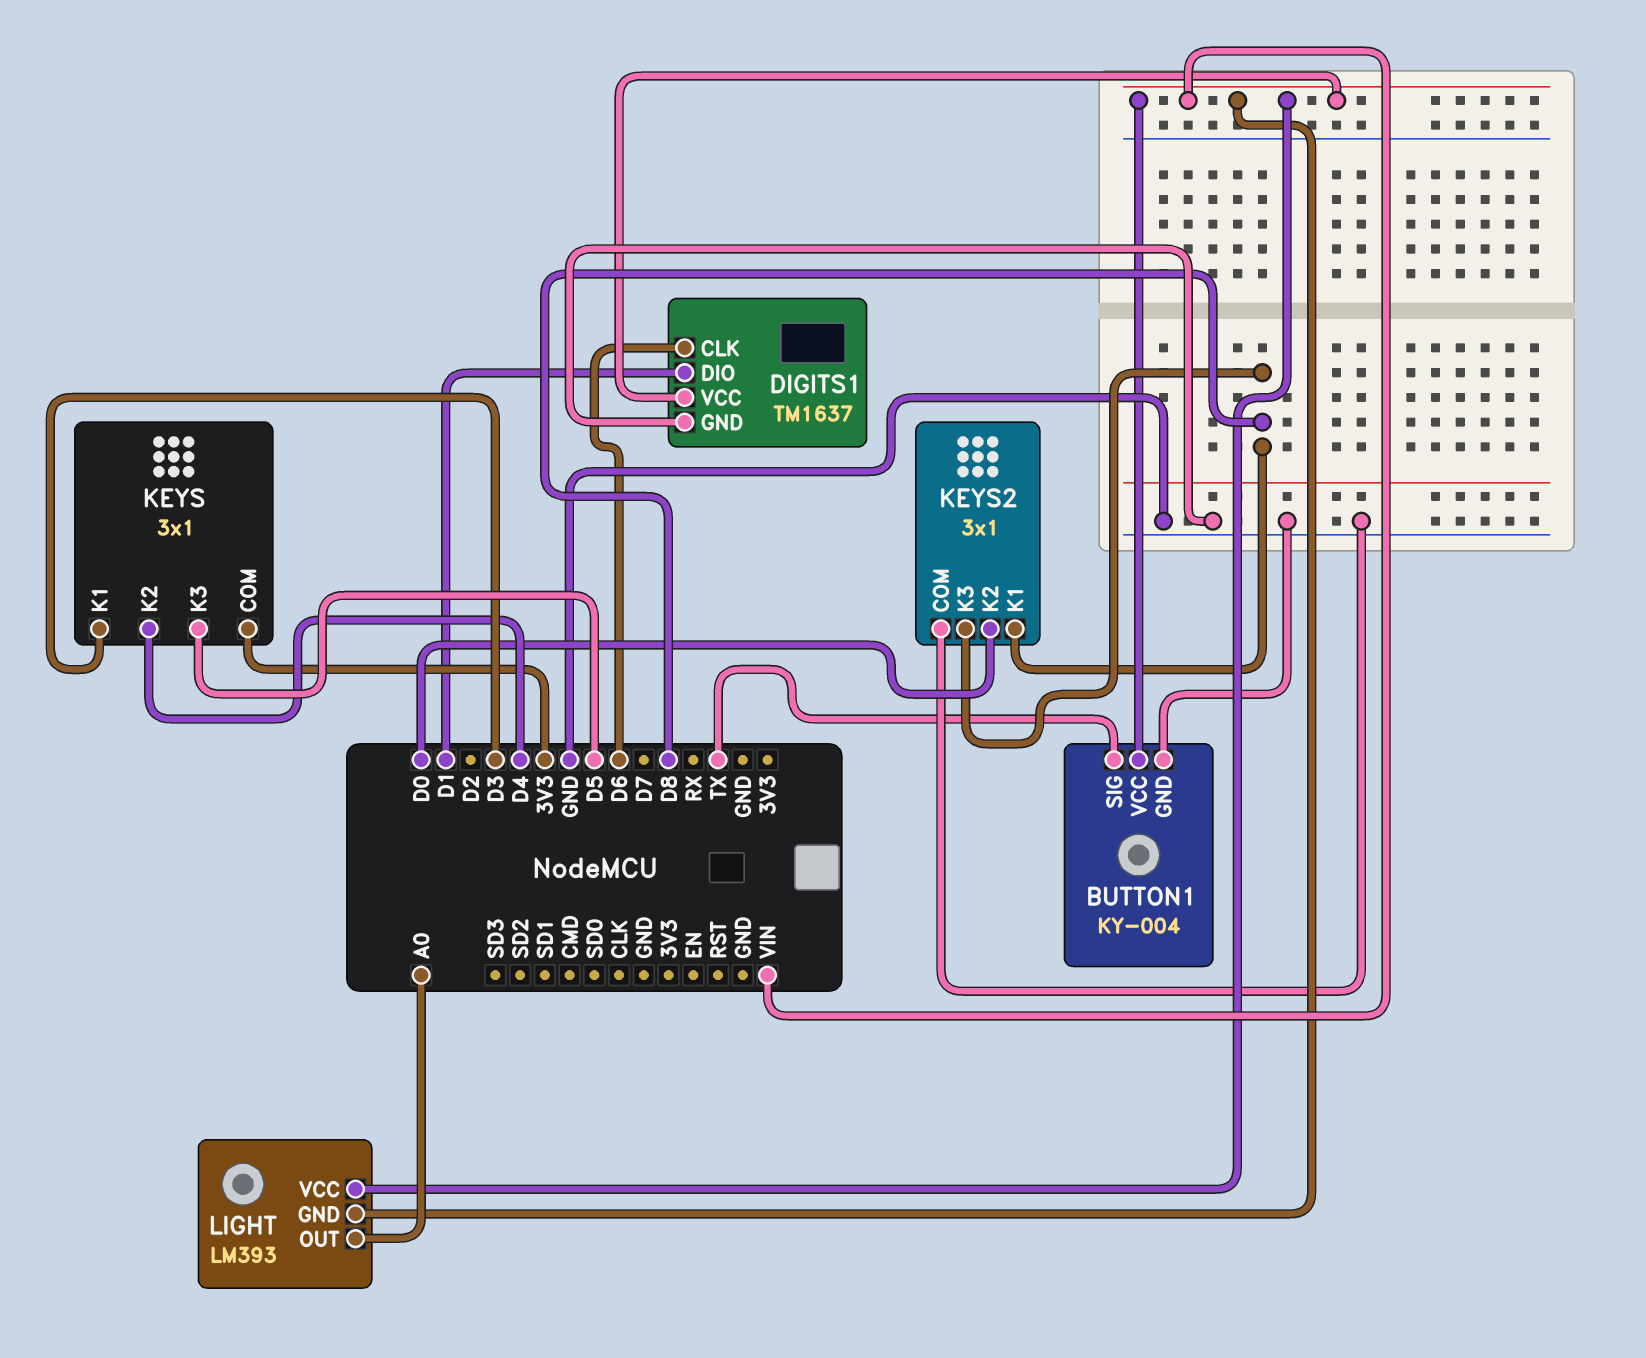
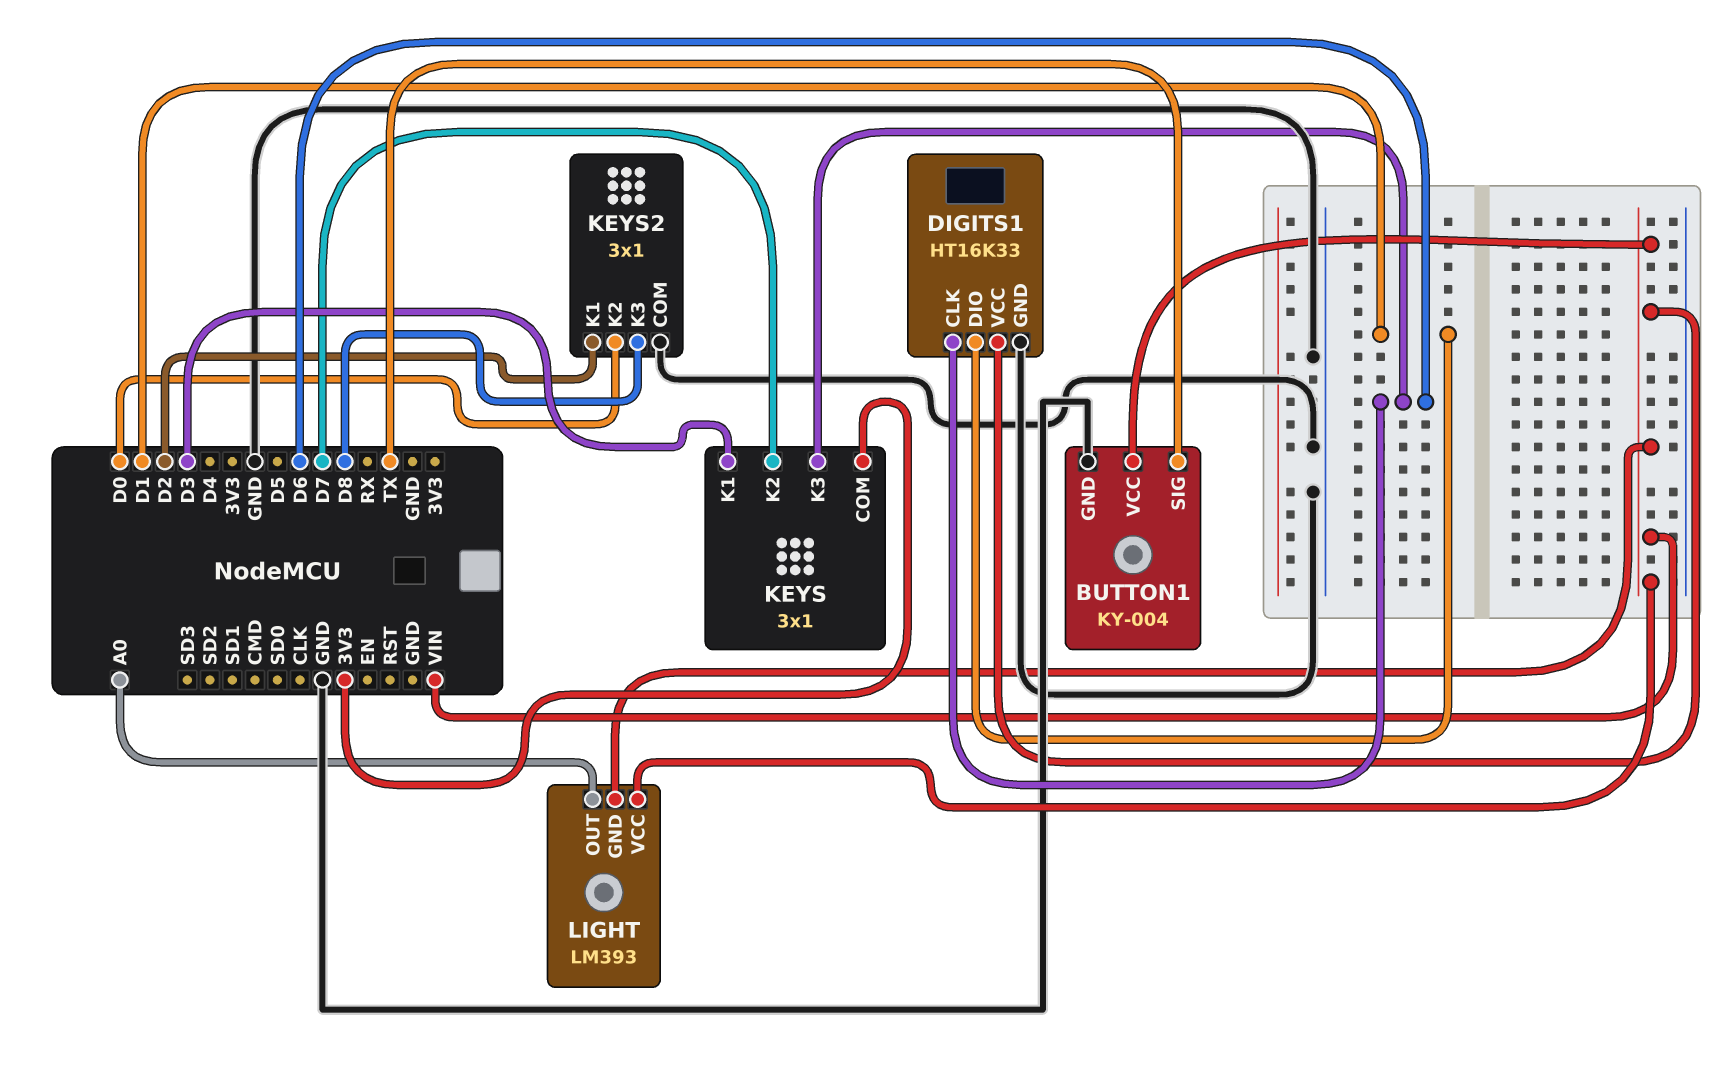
DIGITS1: TM1637 -> HT16K33
KEYS pin K2: D4 -> D7
KEYS pin K3: D5 -> D6
KEYS2 pin K1: D8 -> D2

